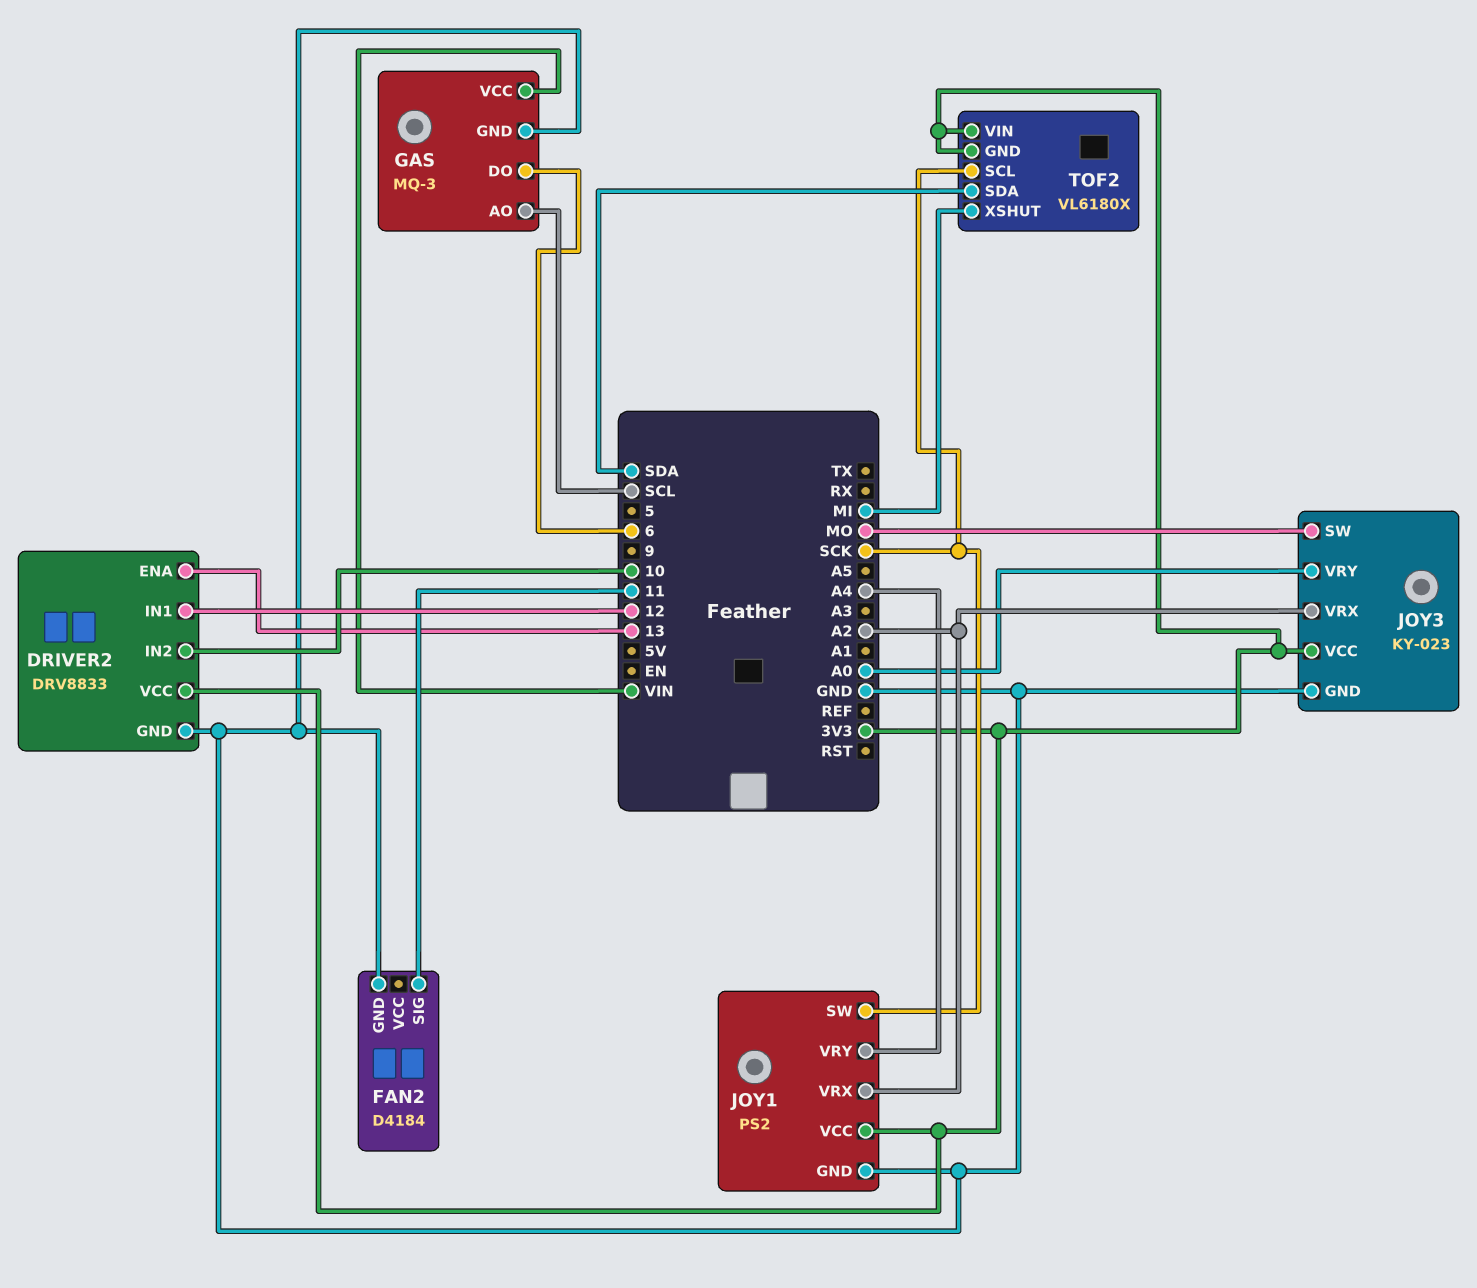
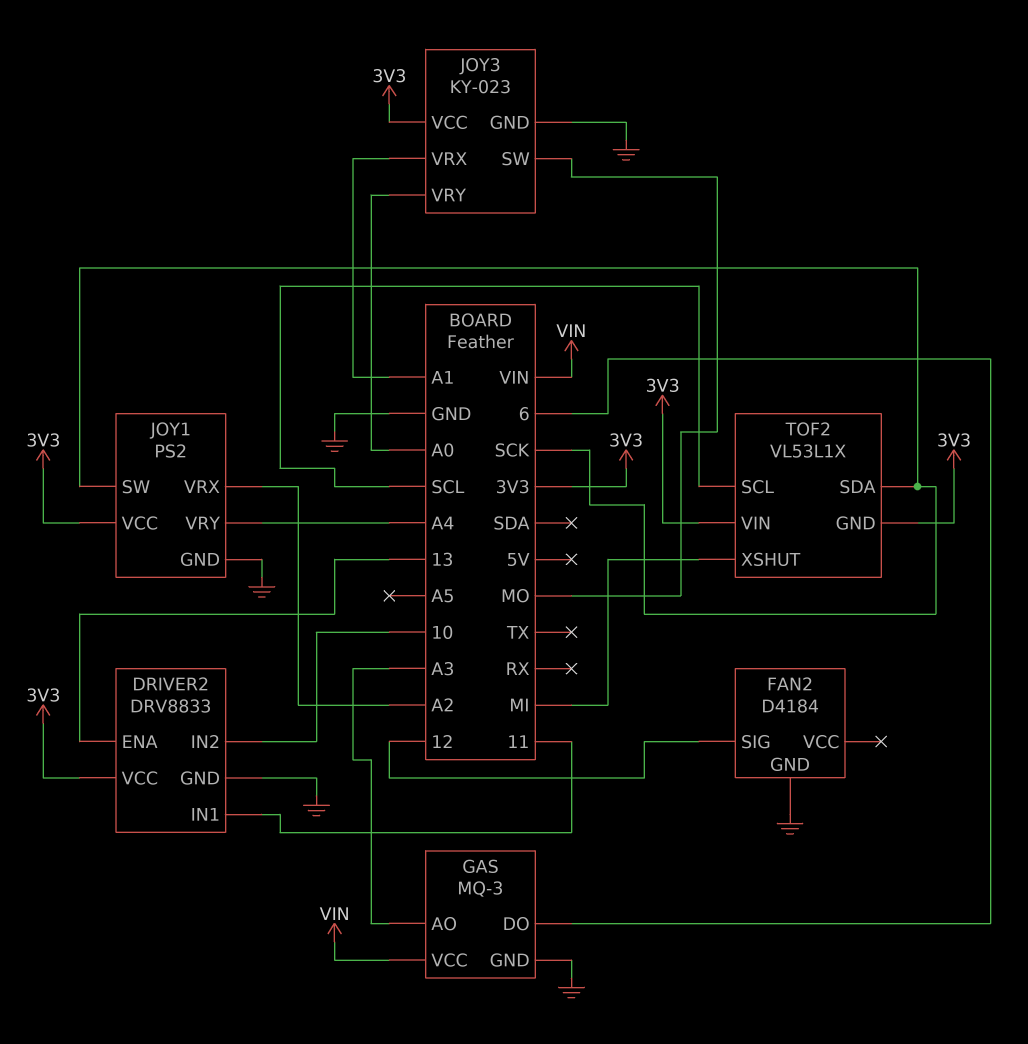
DRIVER2 pin IN1: 12 -> 11
FAN2 pin SIG: 11 -> 12
GAS pin AO: SCL -> A3
JOY3 pin VRX: A2 -> A1
TOF2: VL6180X -> VL53L1X
TOF2 pin SCL: SCK -> SCL
TOF2 pin SDA: SDA -> SCK

